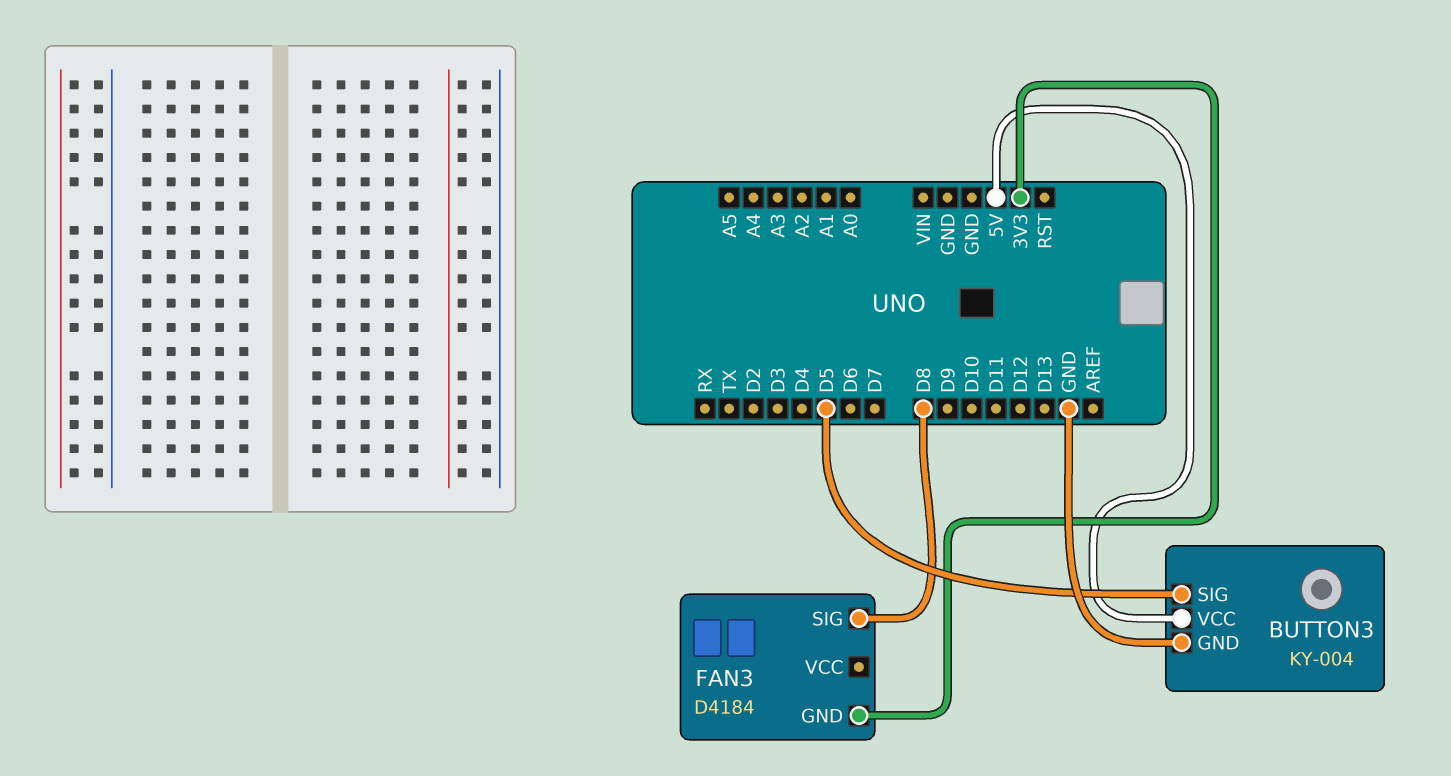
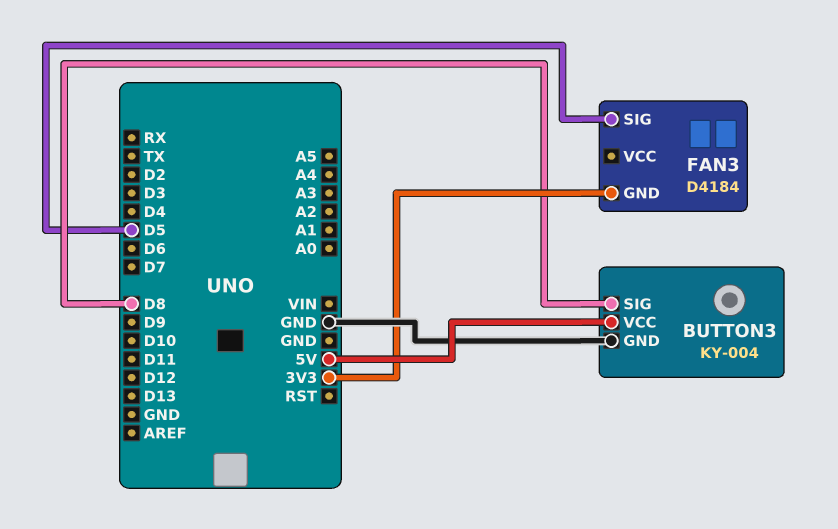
BUTTON3 pin SIG: D5 -> D8
FAN3 pin SIG: D8 -> D5

